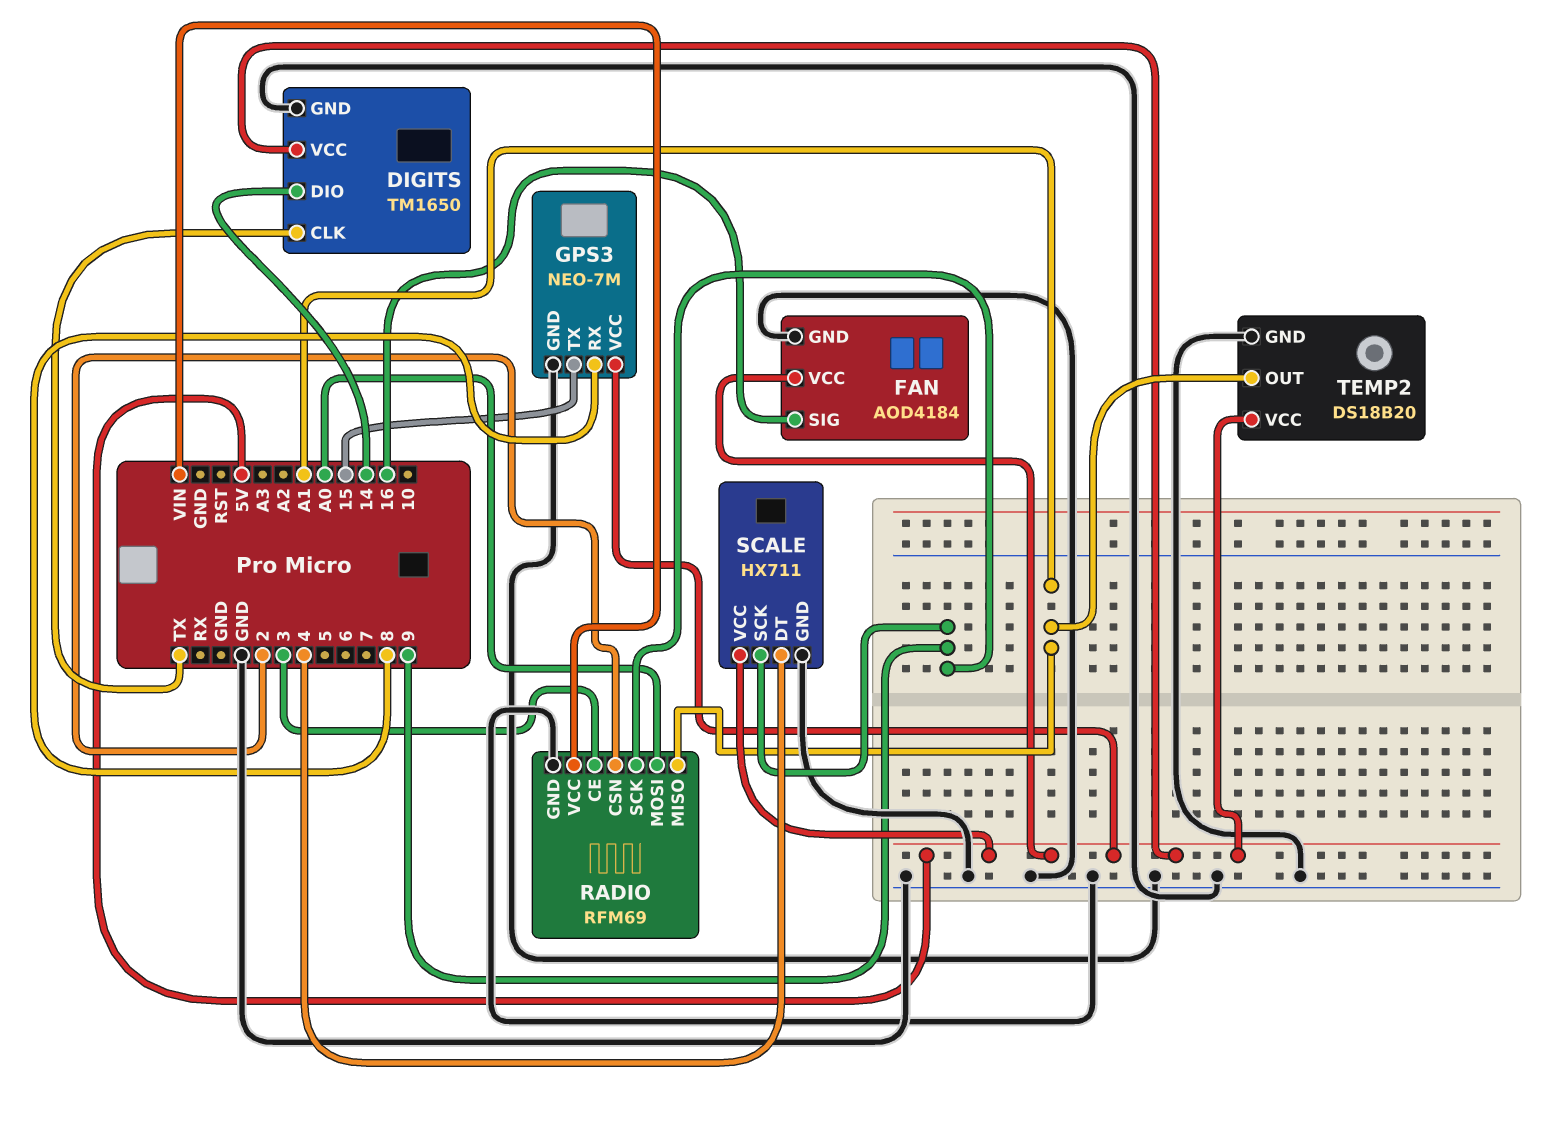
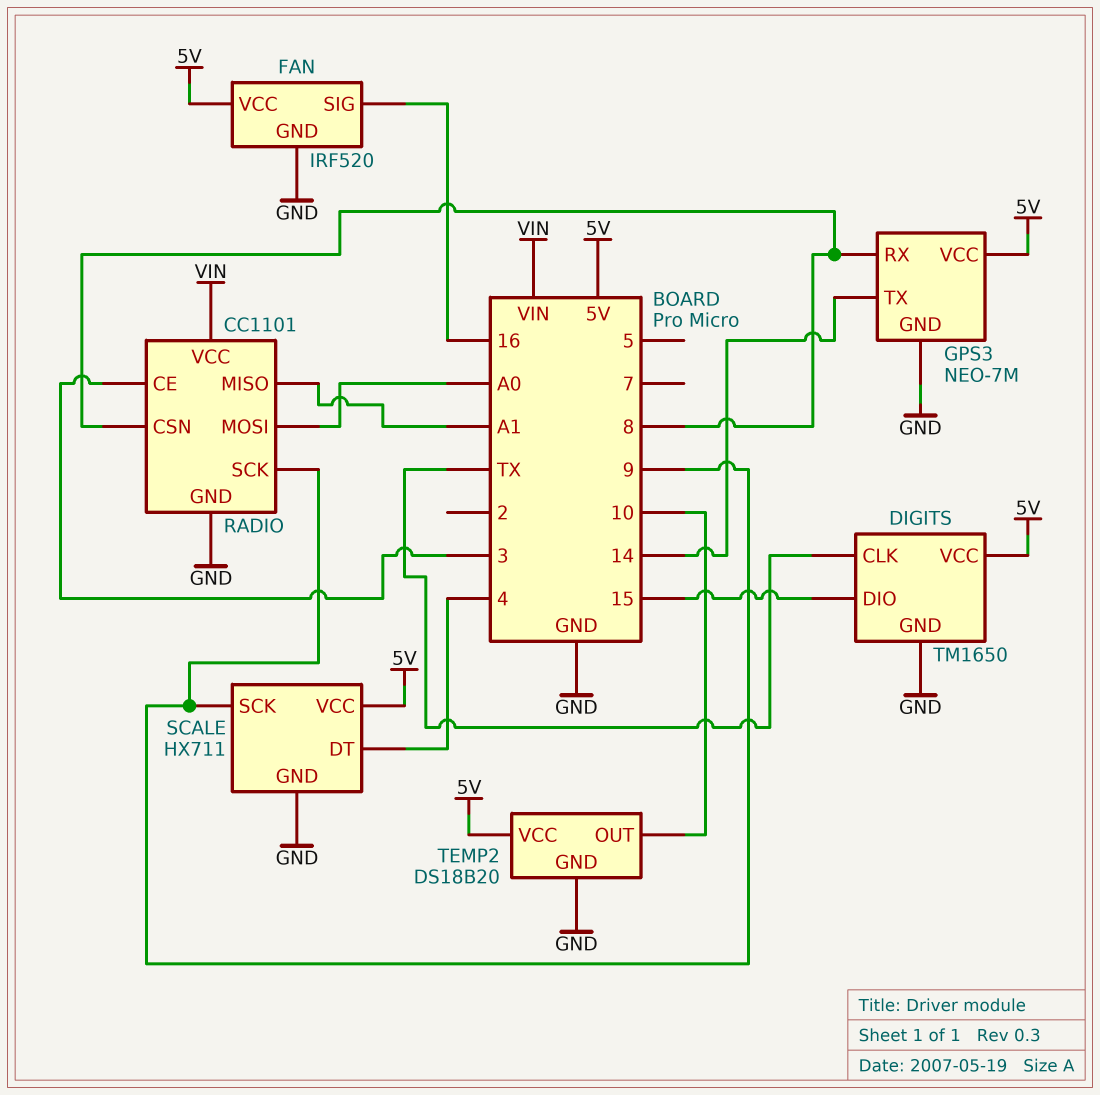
DIGITS pin DIO: 14 -> 15
FAN: AOD4184 -> IRF520
GPS3 pin TX: 15 -> 14
RADIO: RFM69 -> CC1101
RADIO pin CSN: 2 -> 8
TEMP2 pin OUT: A1 -> 10

